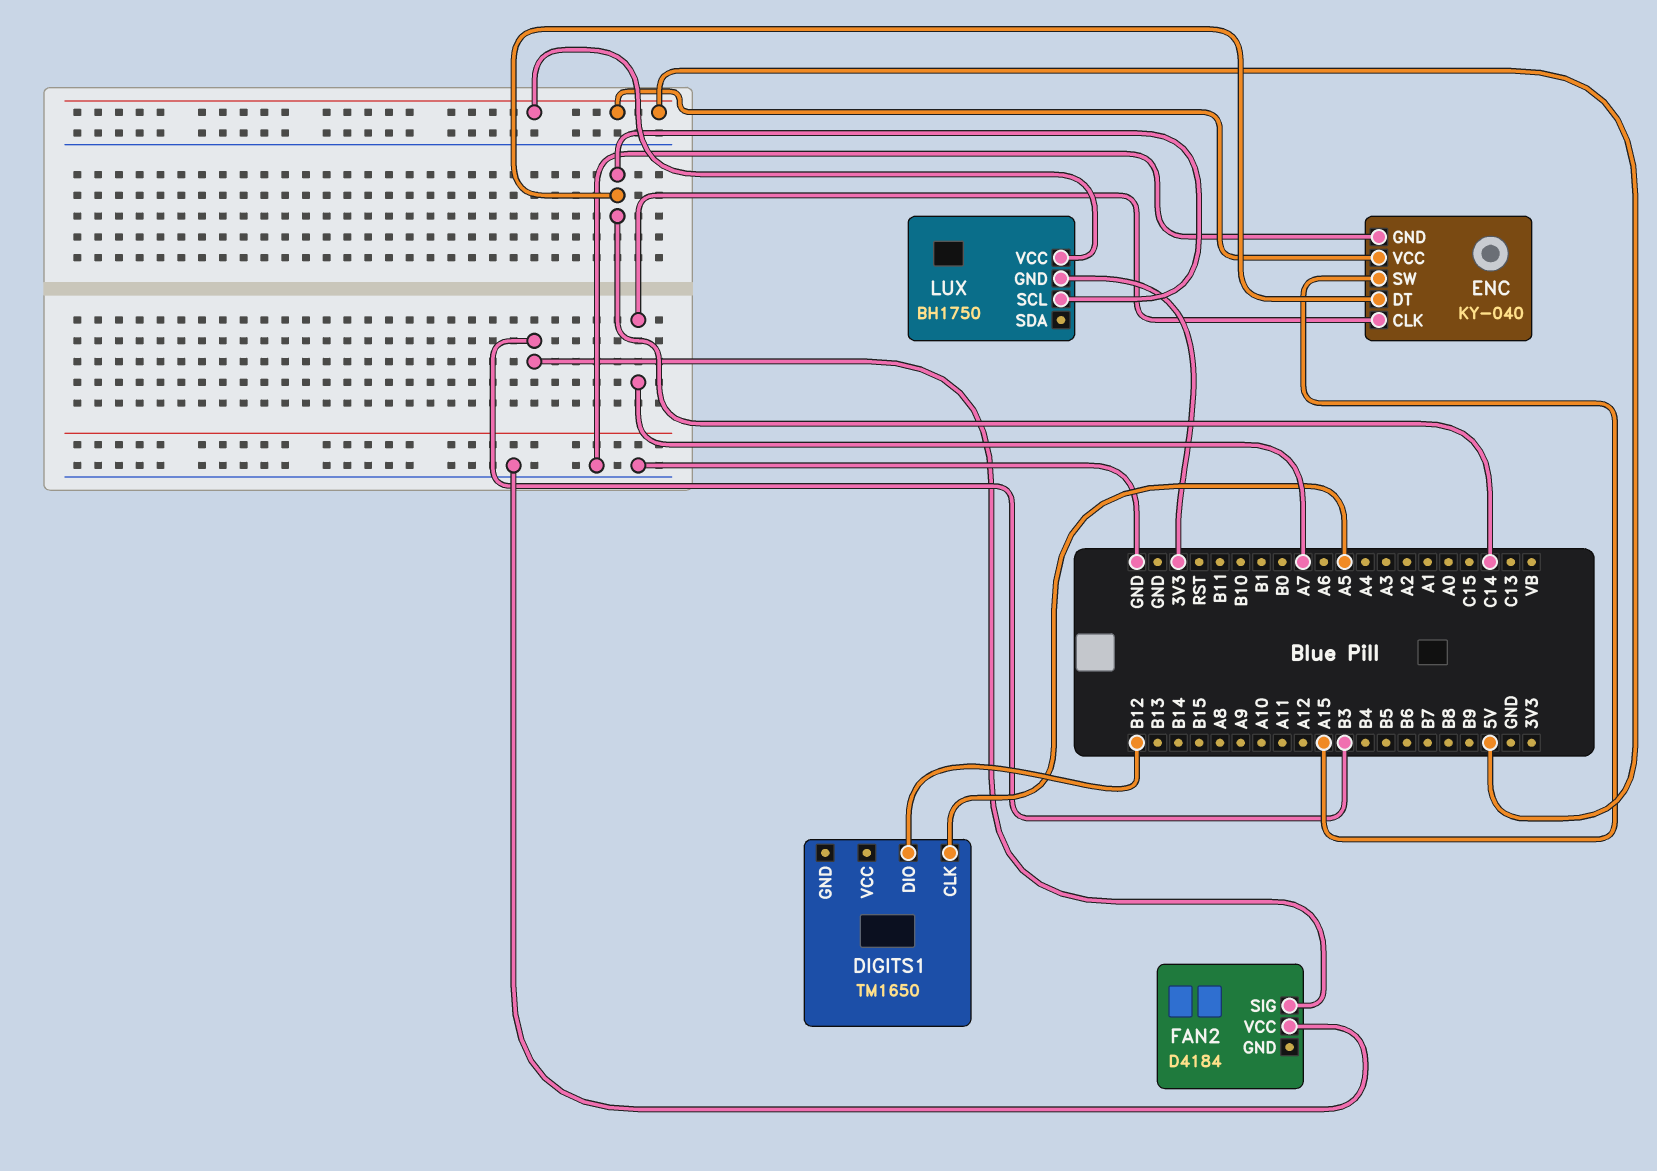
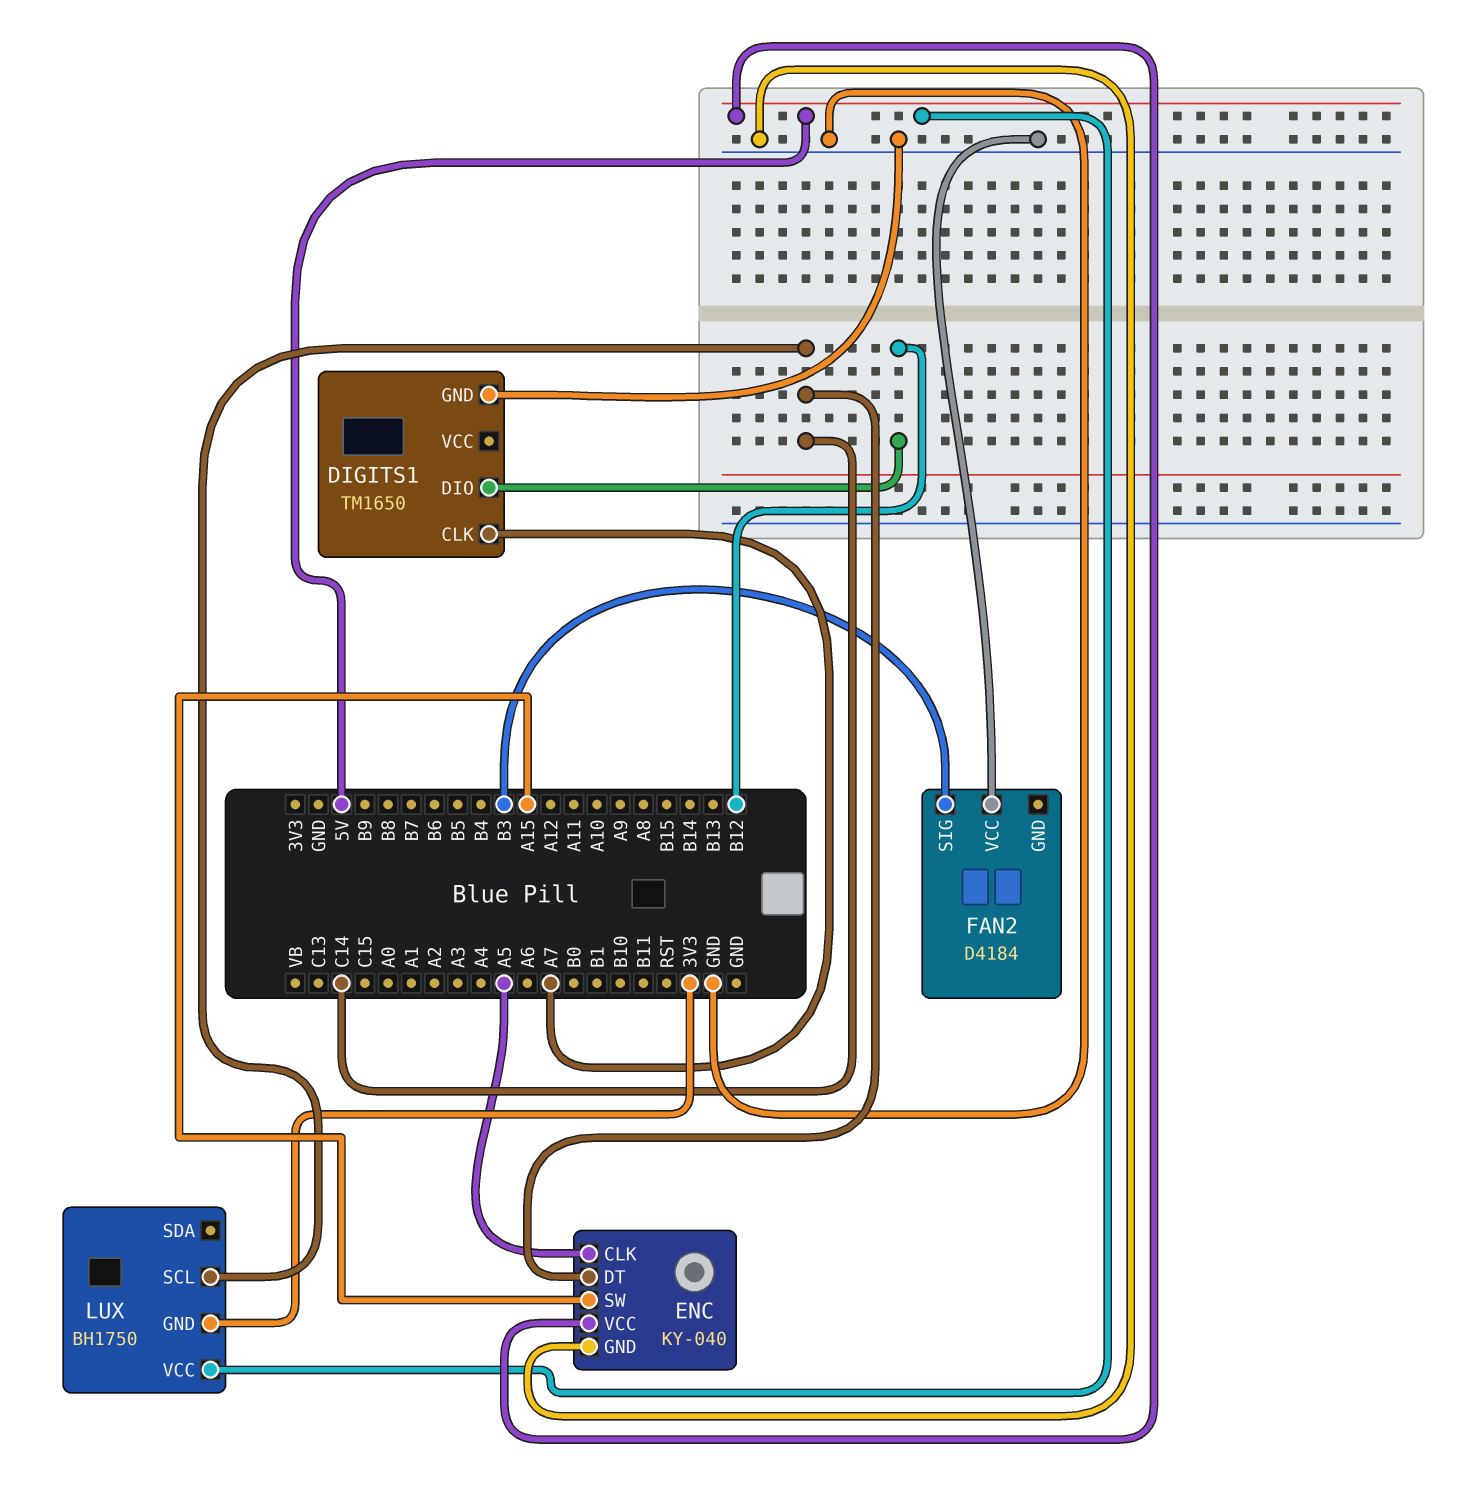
DIGITS1 pin CLK: A5 -> A7
DIGITS1 pin GND: none -> GND
ENC pin CLK: A7 -> A5

